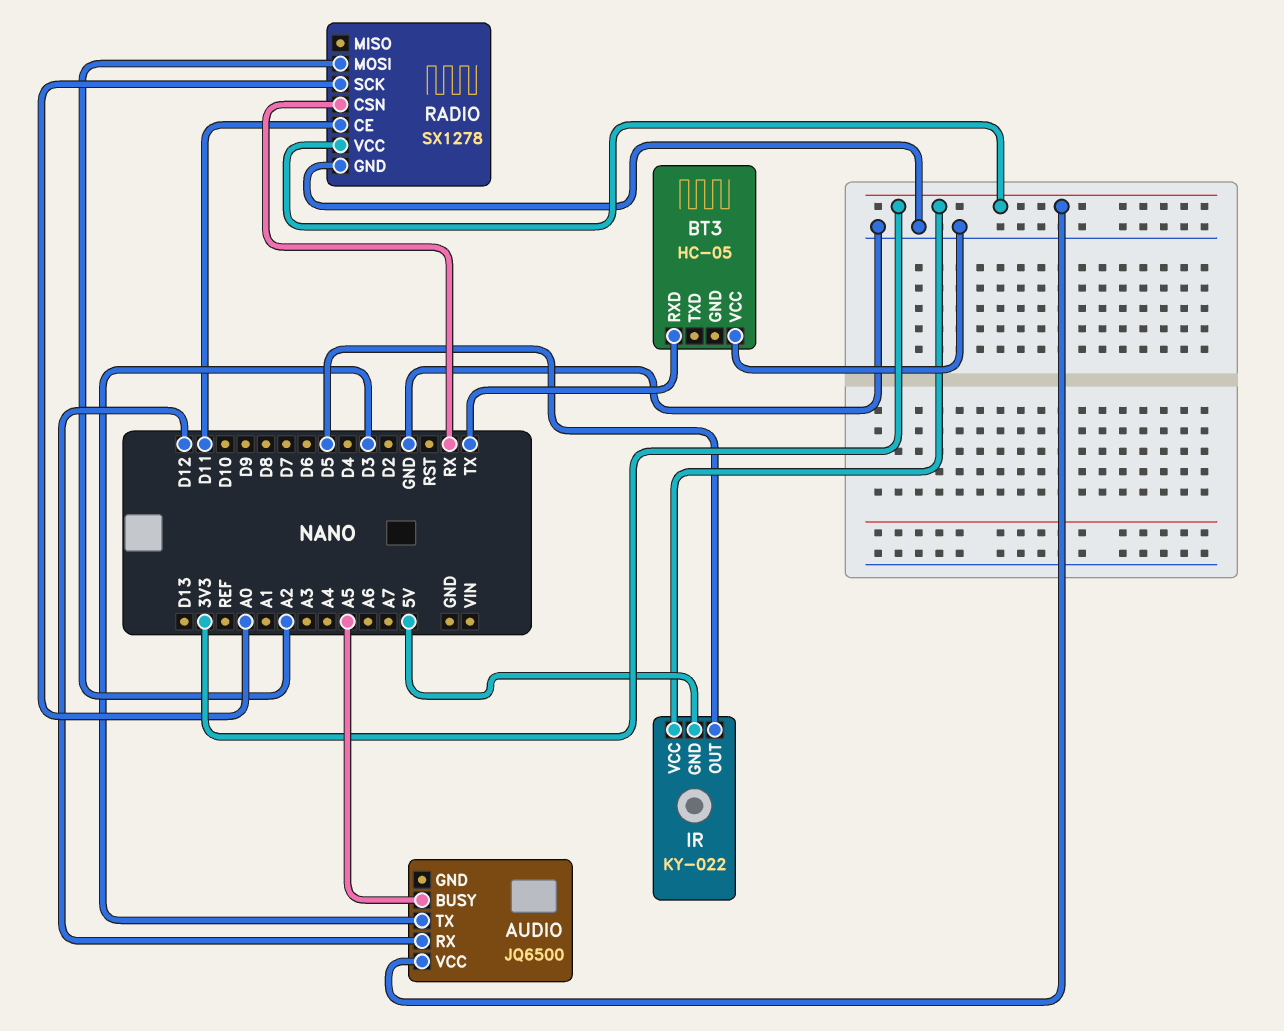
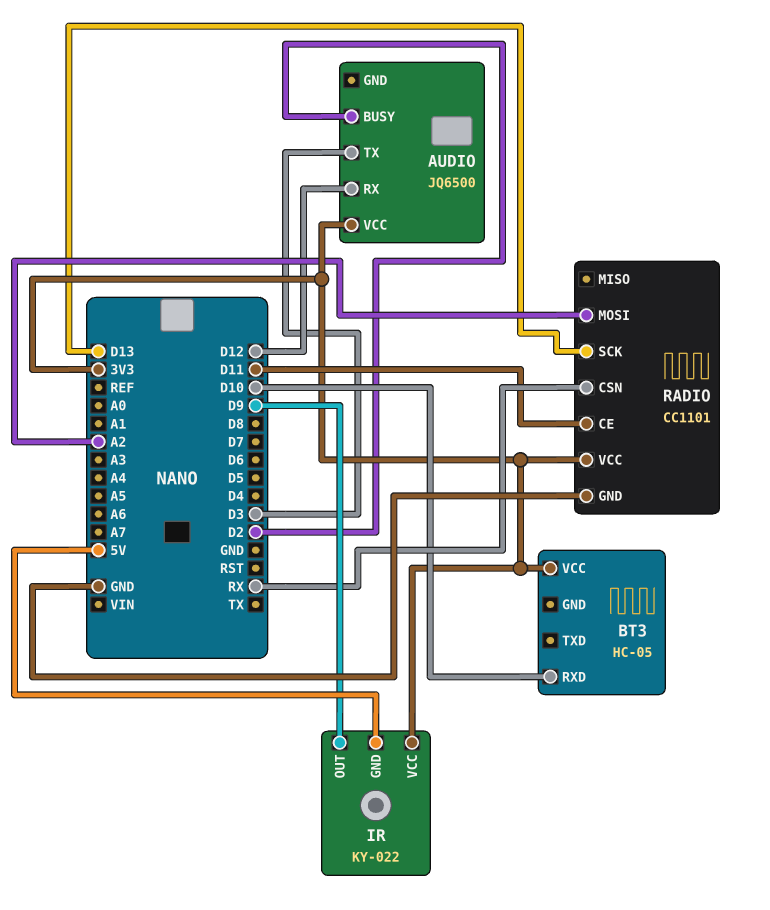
AUDIO pin BUSY: A5 -> D2
BT3 pin RXD: TX -> D10
BT3 pin VCC: GND -> 3V3
IR pin OUT: D5 -> D9
RADIO: SX1278 -> CC1101
RADIO pin SCK: A0 -> D13

